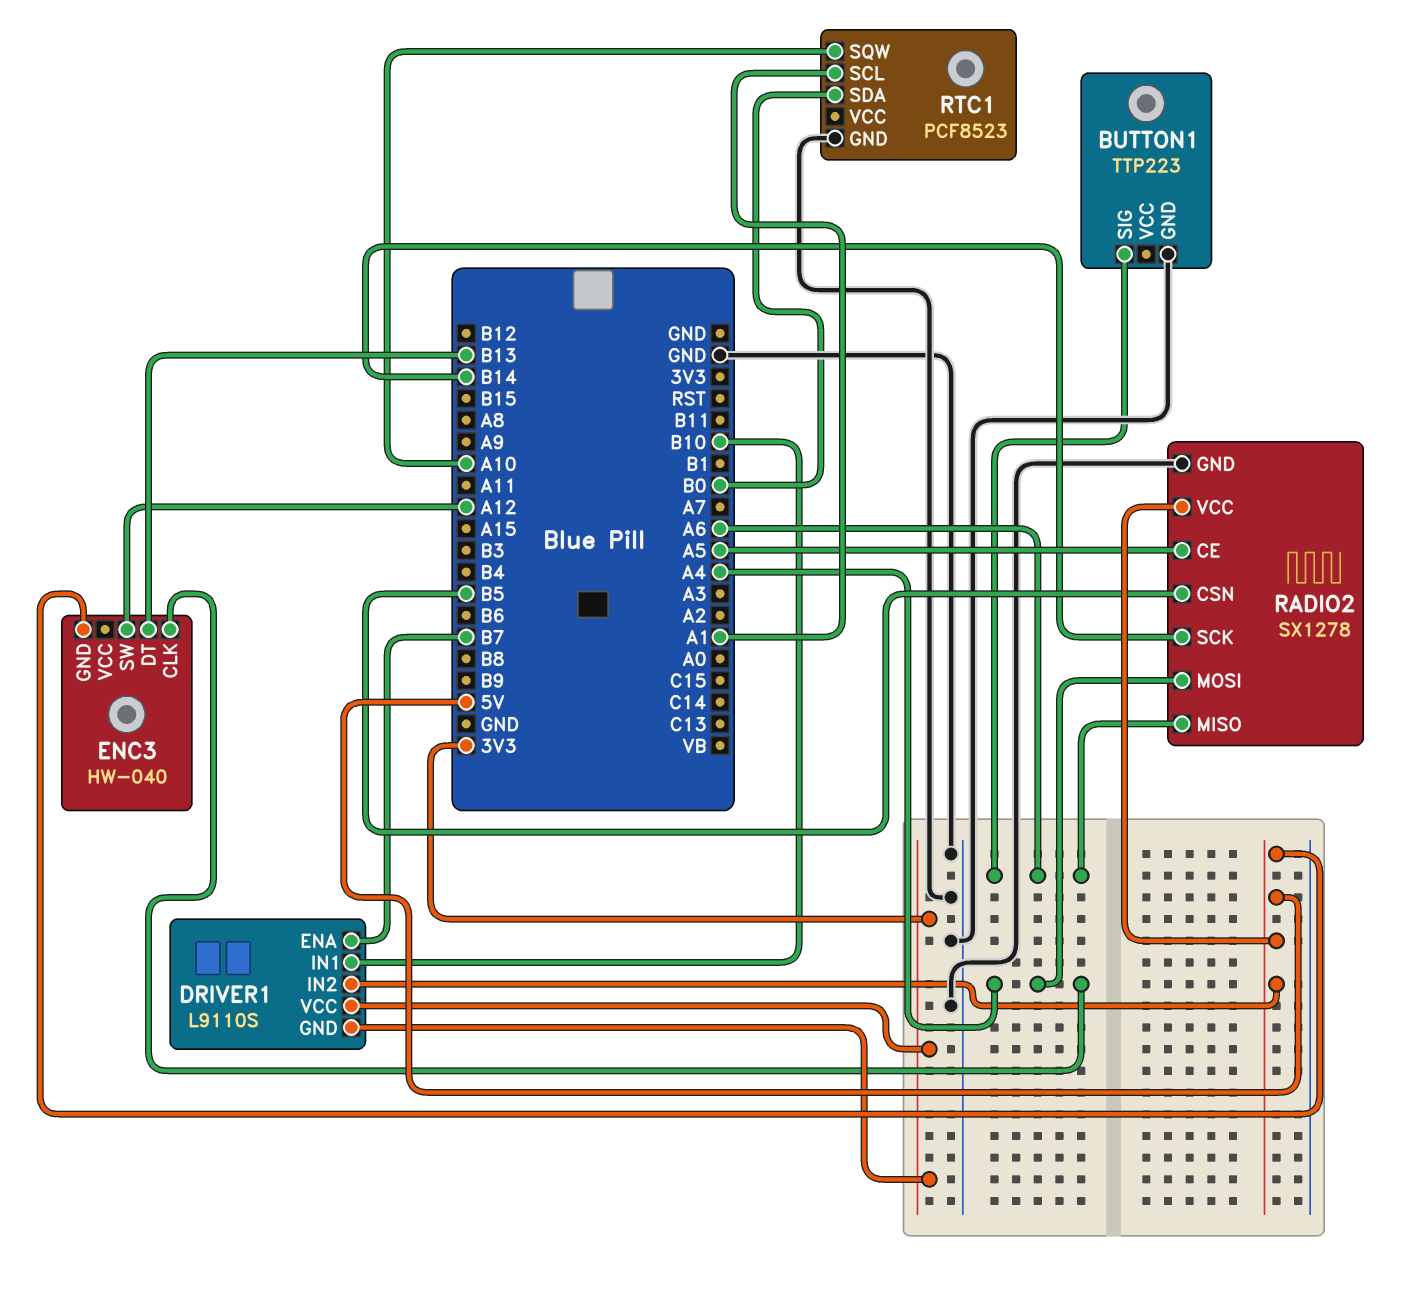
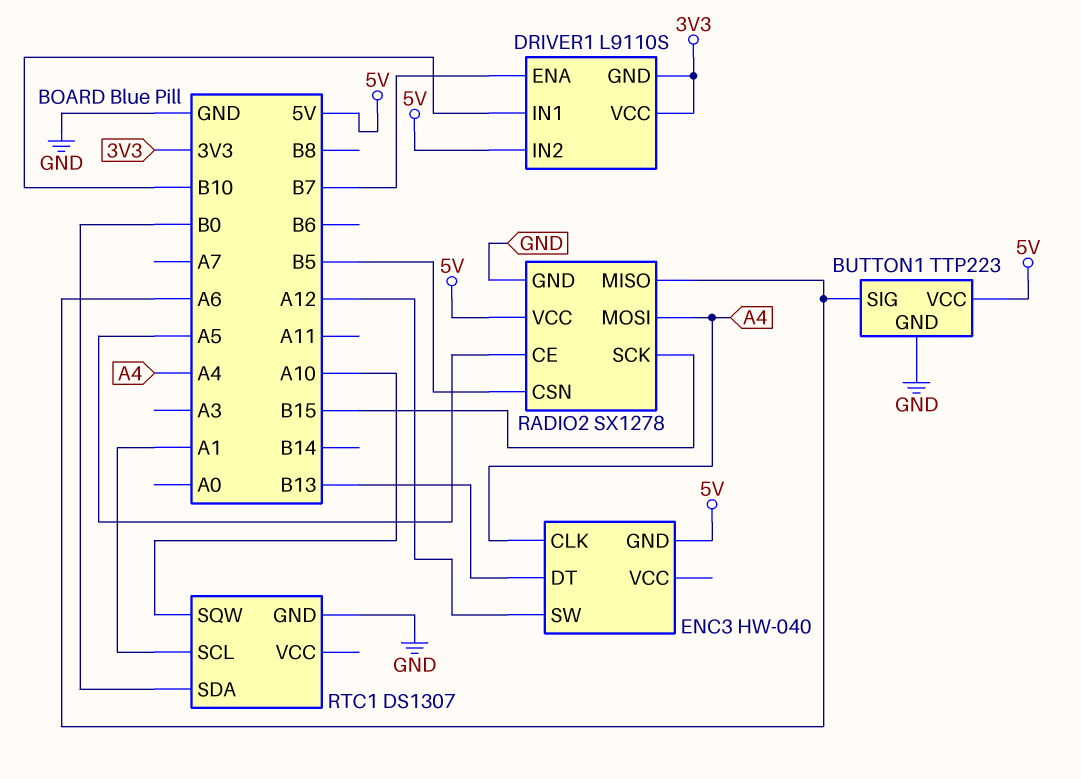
BUTTON1 pin VCC: none -> 5V
RADIO2 pin SCK: B14 -> B15
RTC1: PCF8523 -> DS1307

